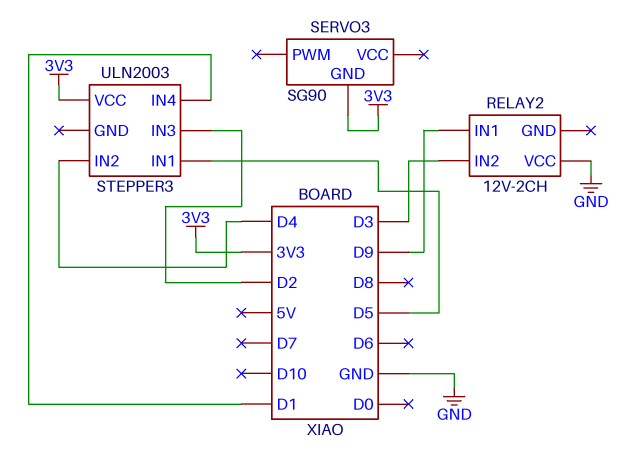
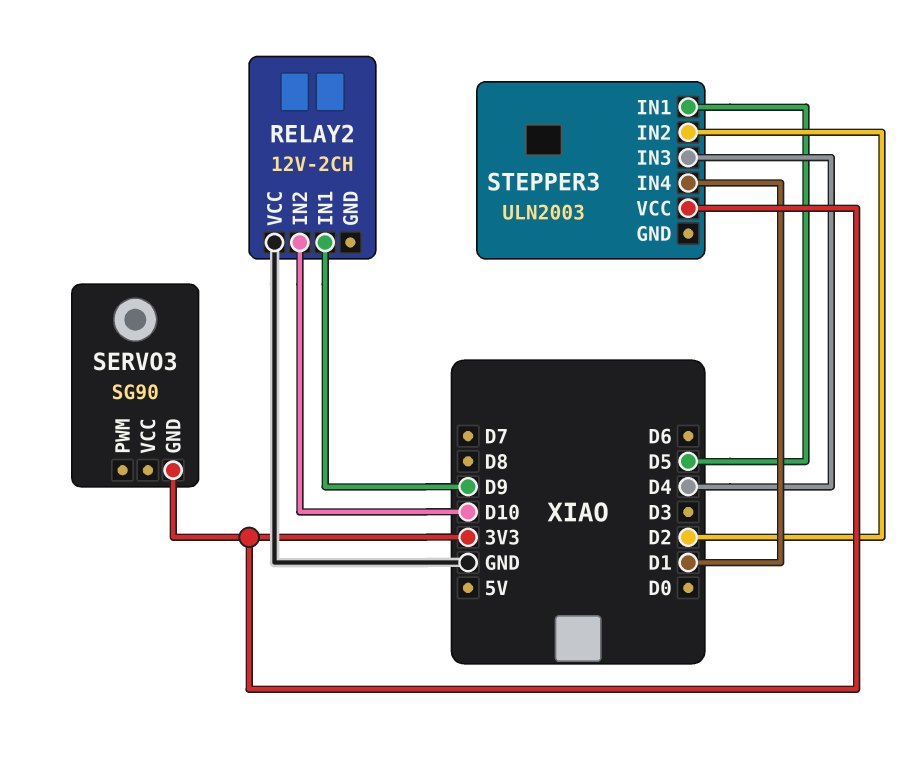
RELAY2 pin IN2: D3 -> D10
STEPPER3 pin IN2: D4 -> D2
STEPPER3 pin IN3: D2 -> D4

